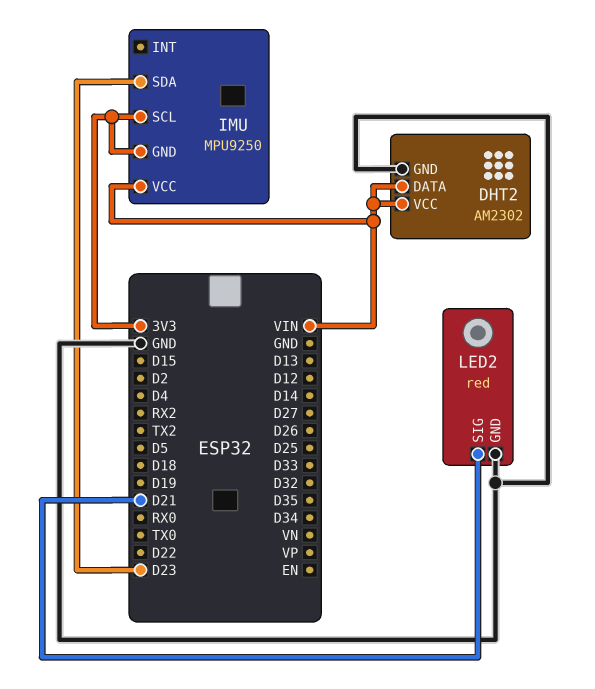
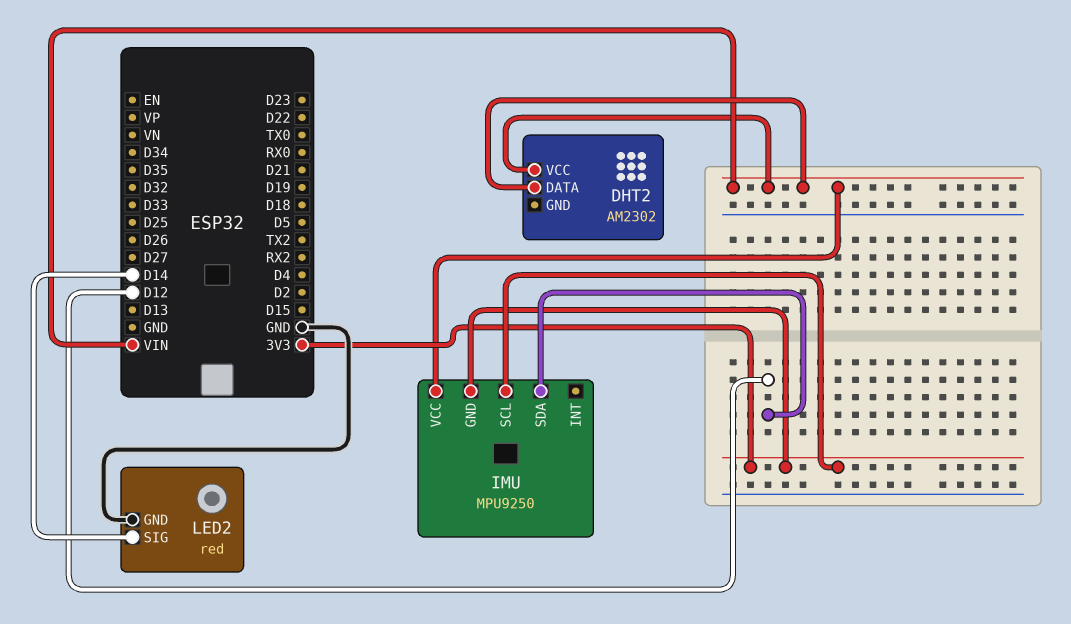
DHT2 pin GND: GND -> none
IMU pin SDA: D23 -> D12
LED2 pin SIG: D21 -> D14

